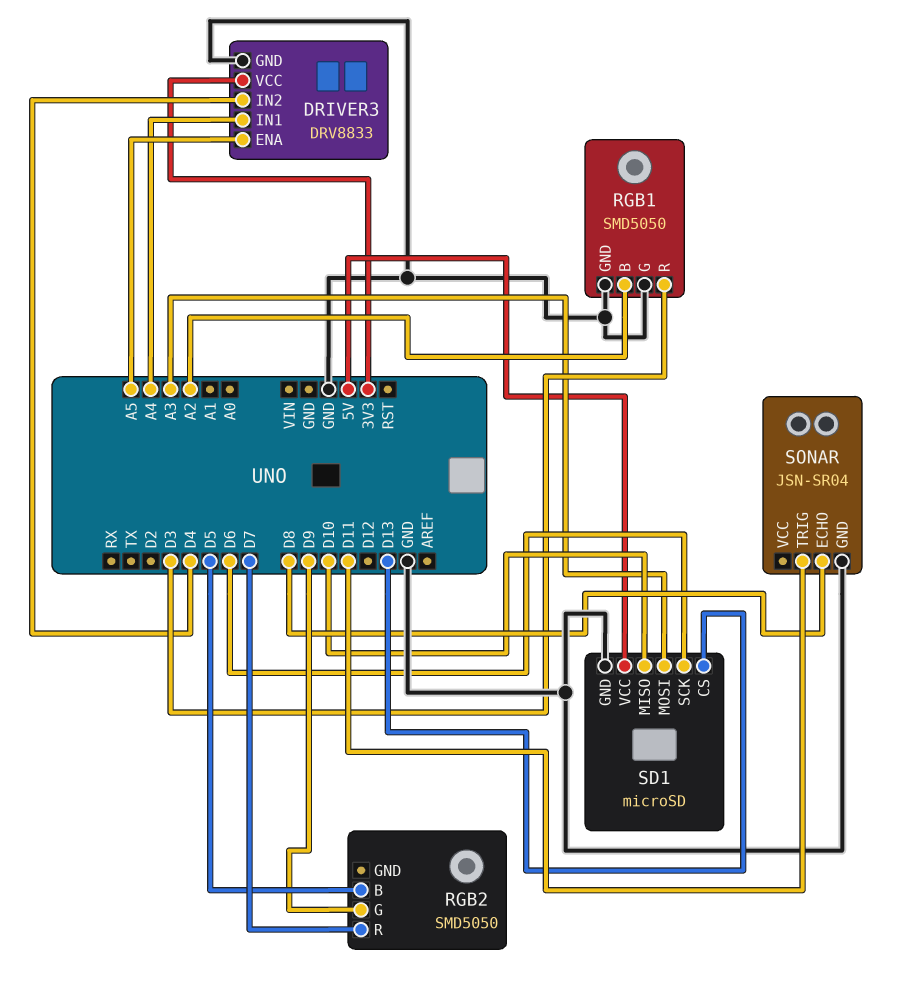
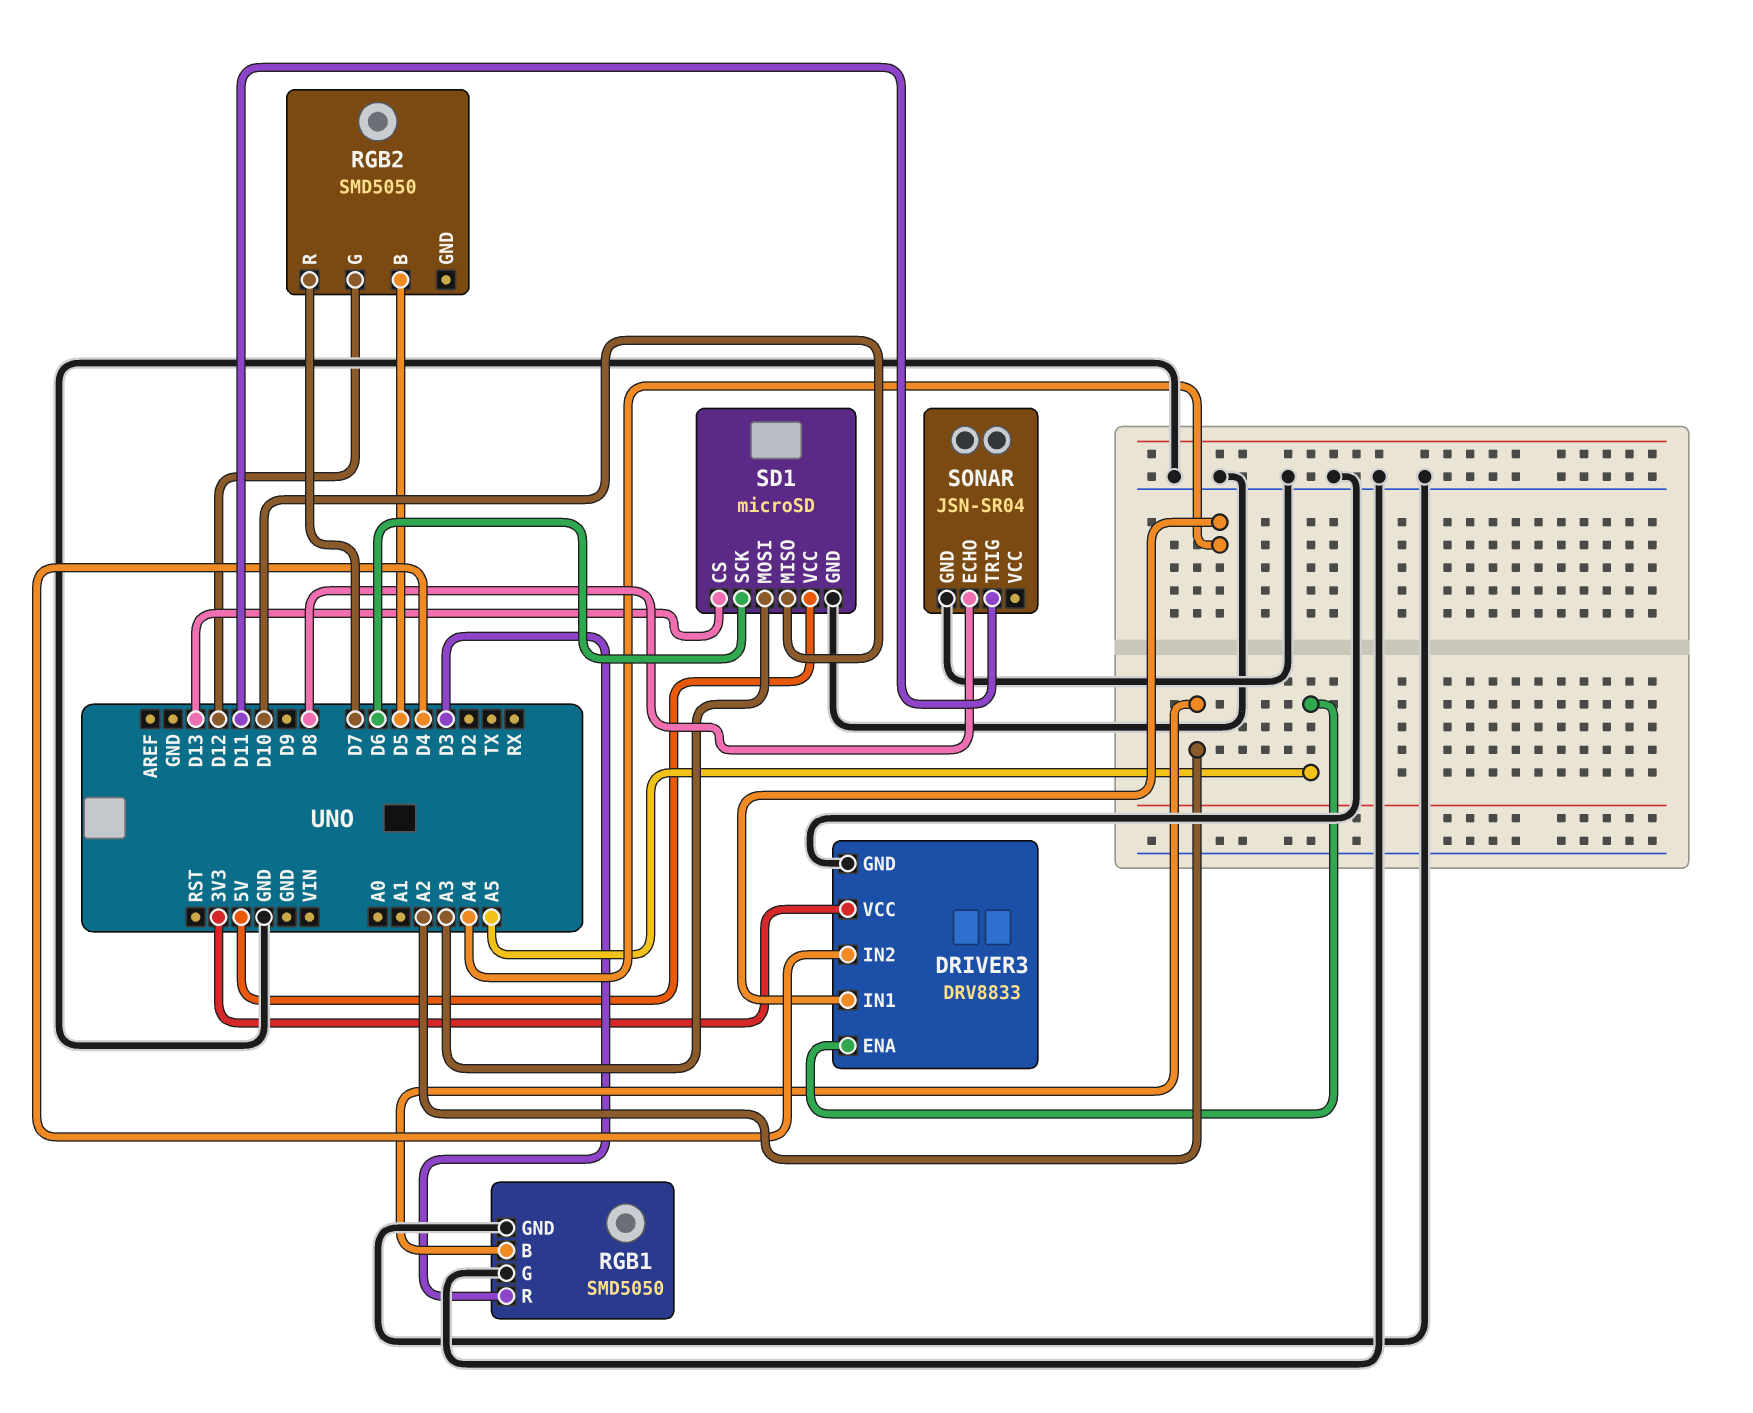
RGB2 pin G: D9 -> D12

